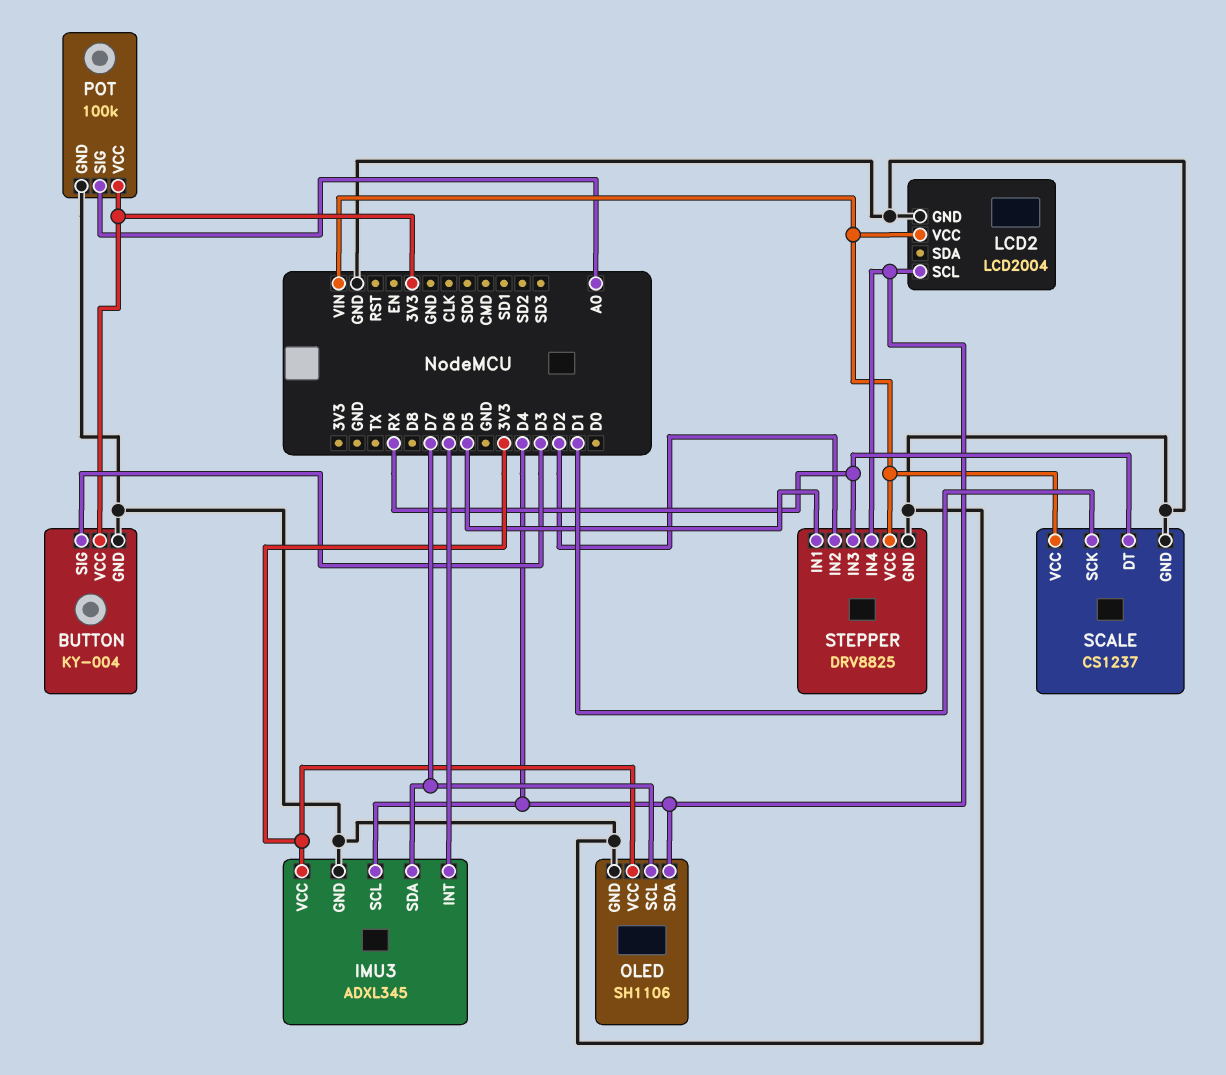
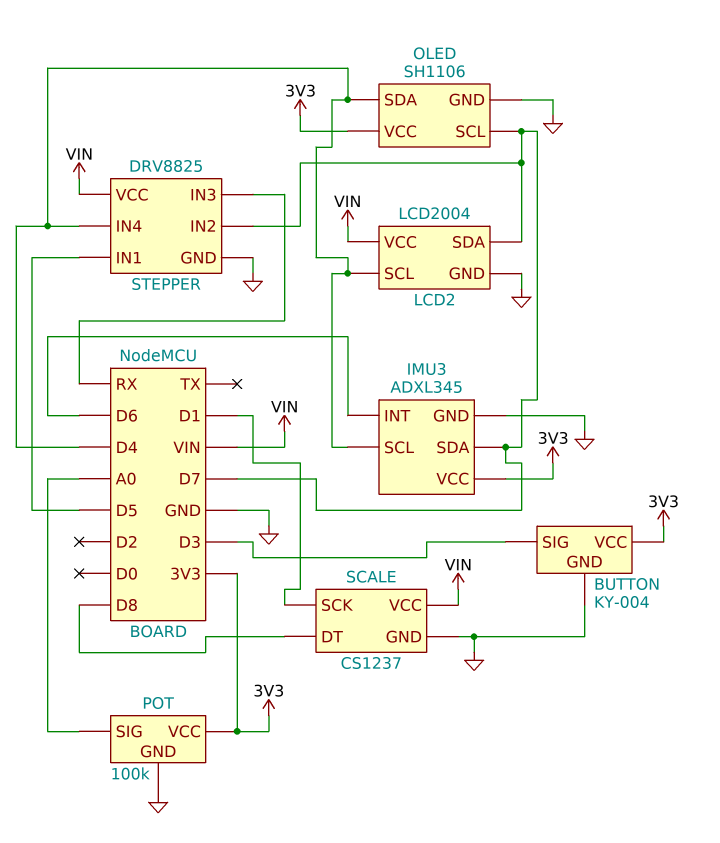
LCD2 pin SDA: none -> D7
SCALE pin DT: RX -> D8
STEPPER pin IN2: D2 -> D7

